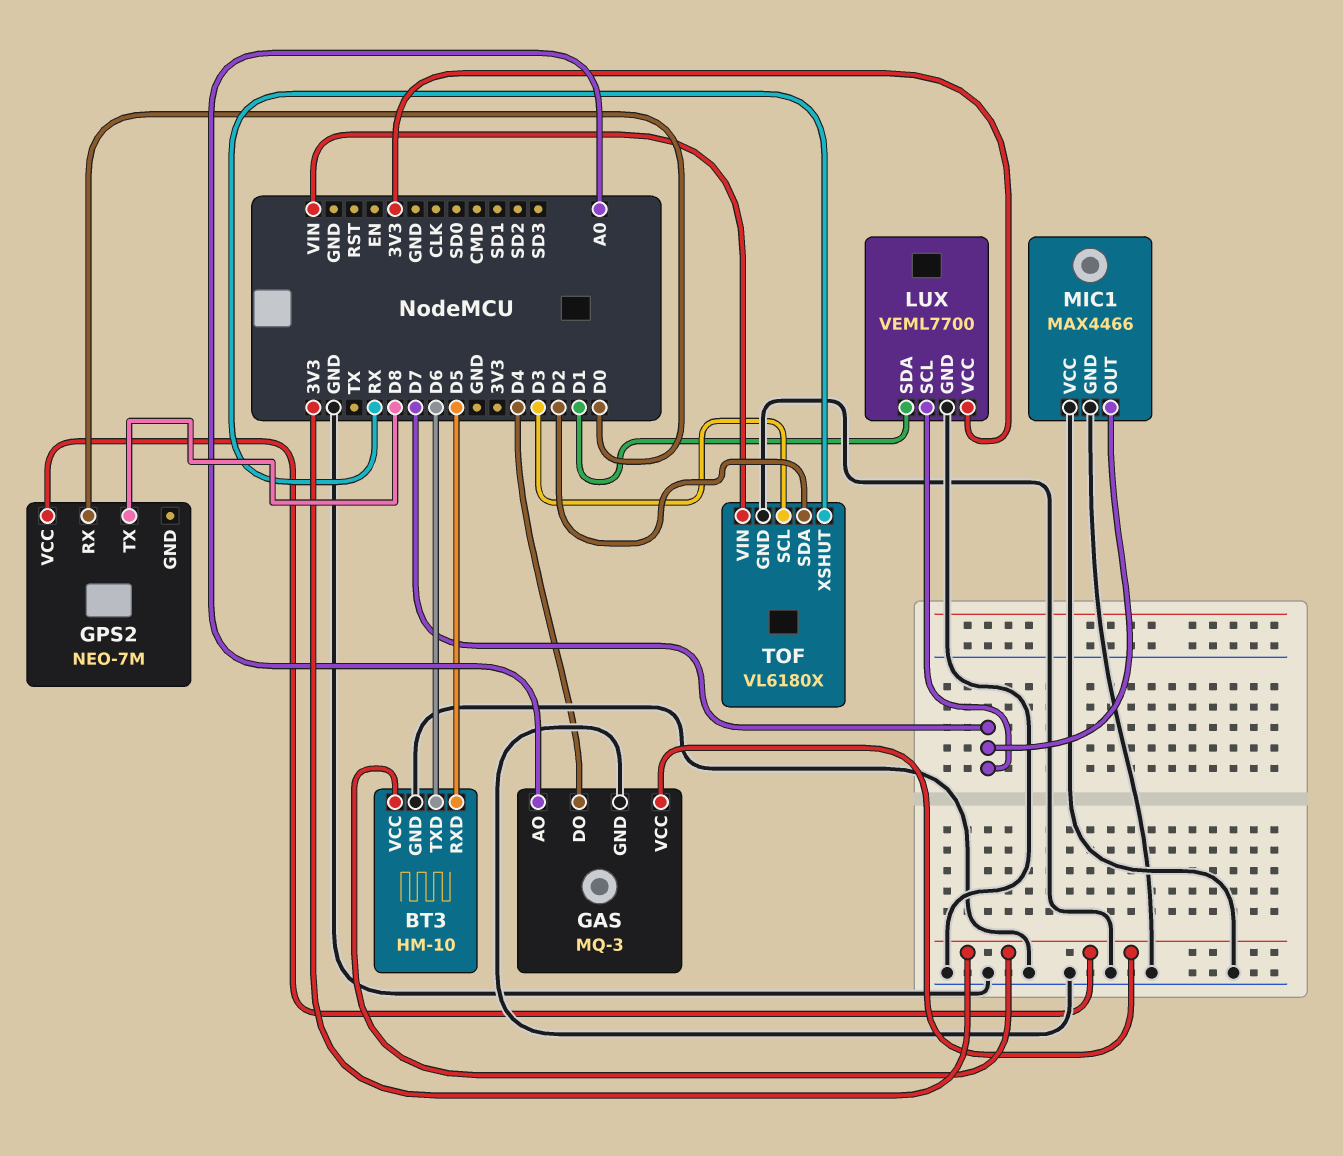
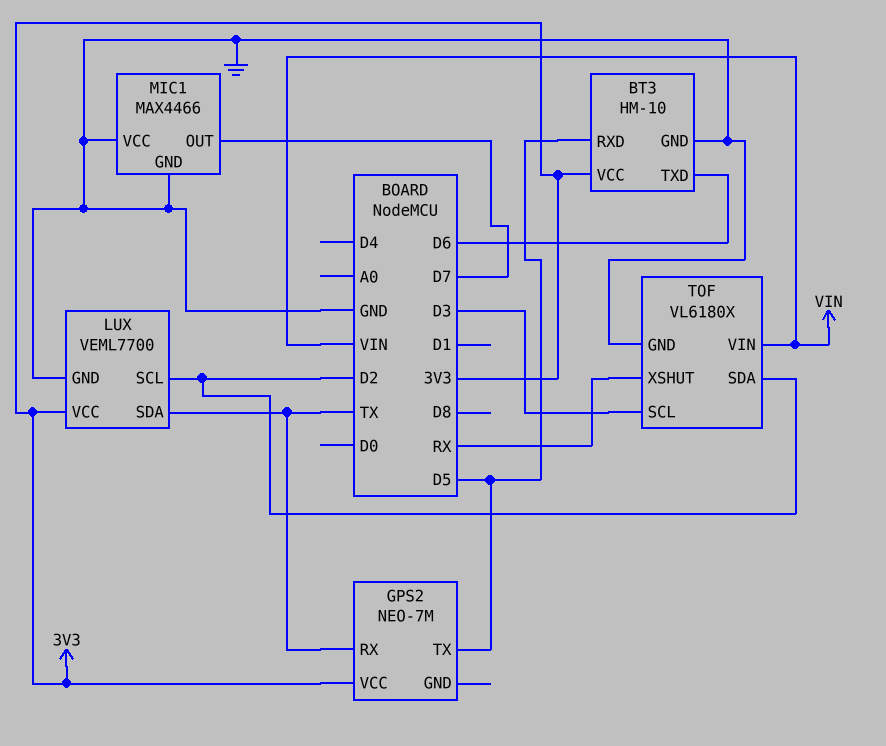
GAS: MQ-3 -> none
GAS pin AO: A0 -> none
GAS pin DO: D4 -> none
GAS pin GND: GND -> none
GAS pin VCC: 3V3 -> none
GPS2 pin RX: D0 -> TX
GPS2 pin TX: D8 -> D5
LUX pin SCL: D7 -> D2
LUX pin SDA: D1 -> TX

